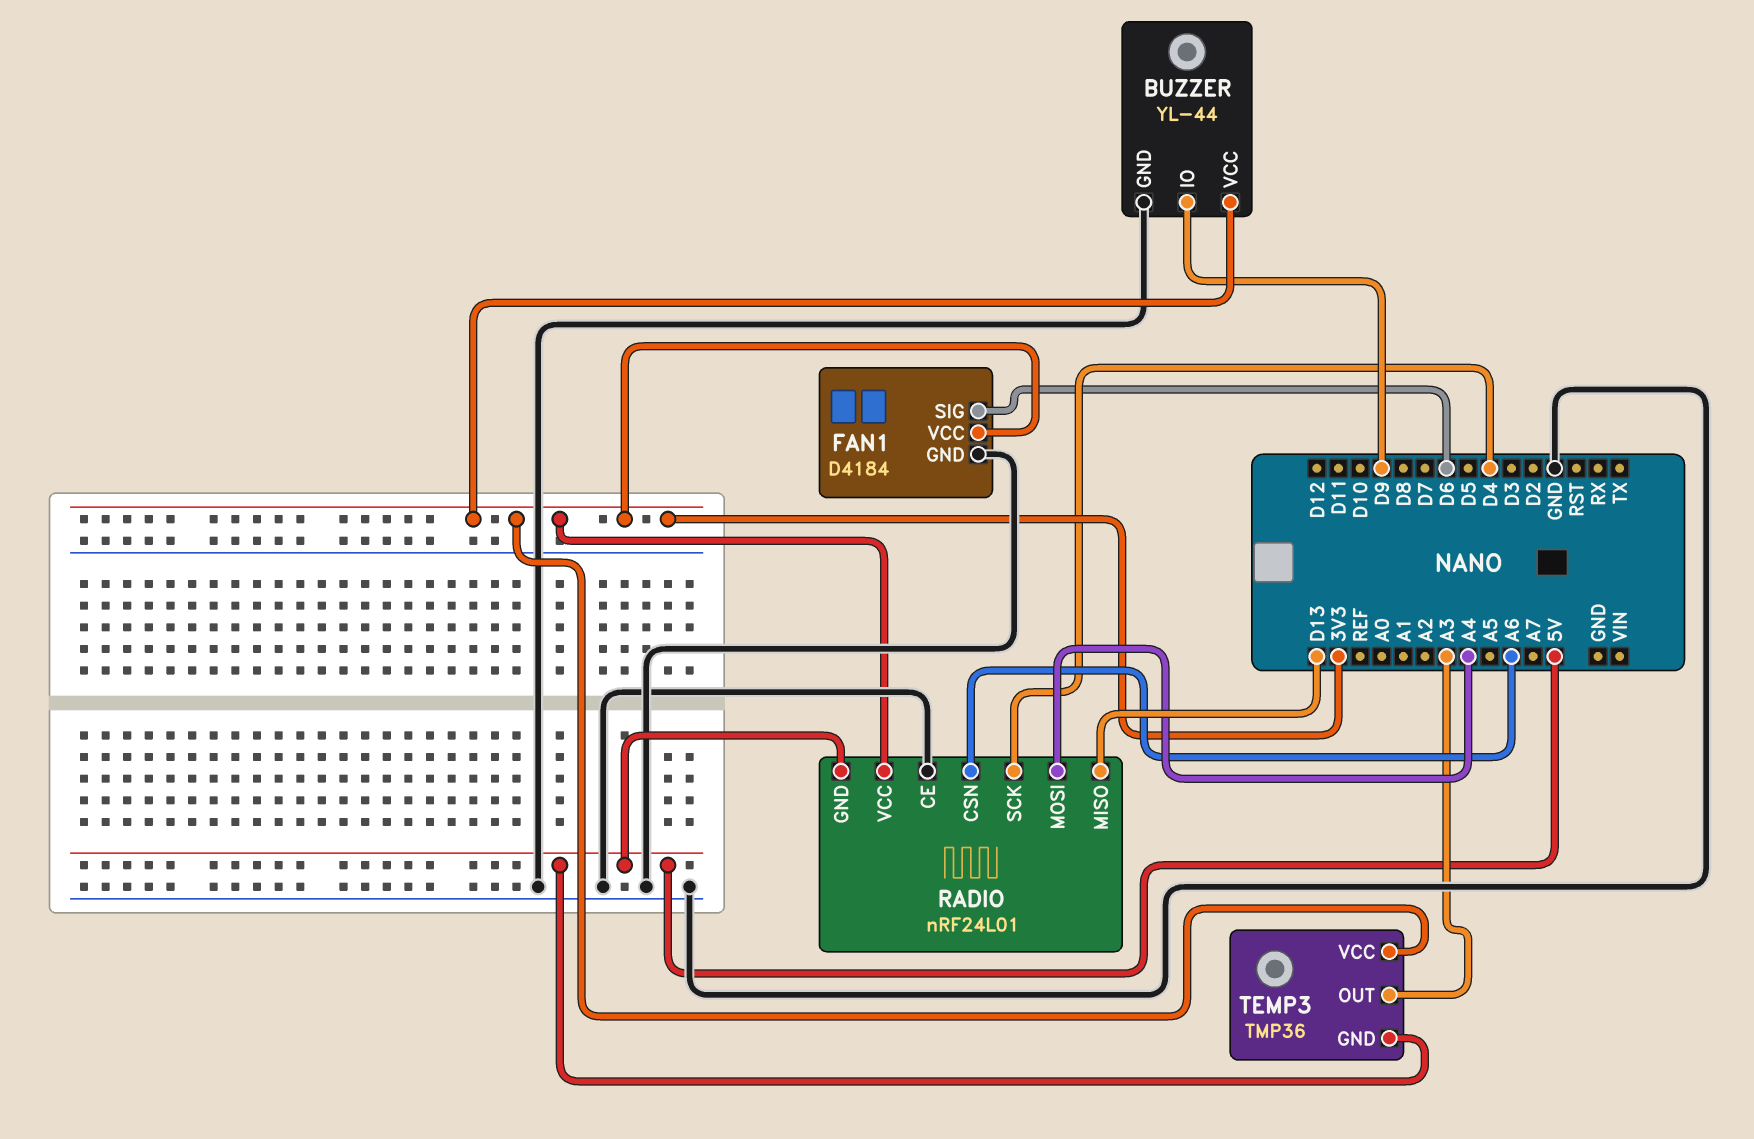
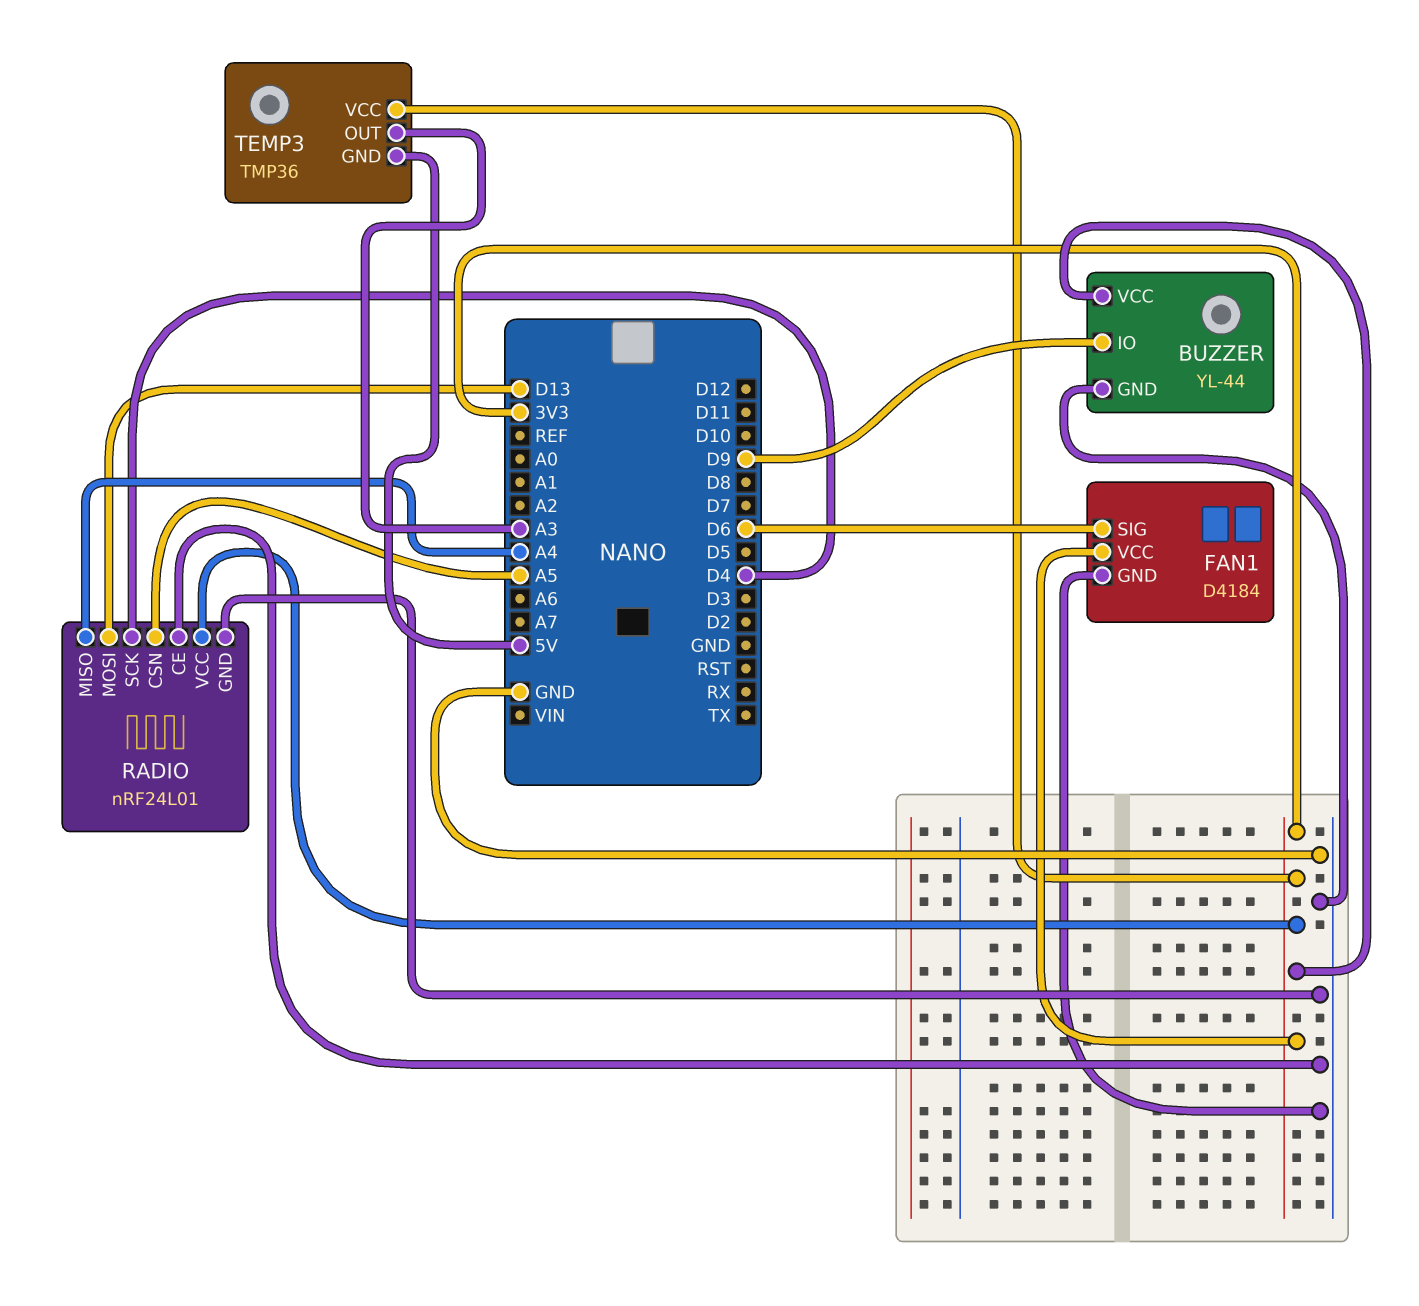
RADIO pin CSN: A6 -> A5
RADIO pin GND: 5V -> GND
RADIO pin MISO: D13 -> A4
RADIO pin MOSI: A4 -> D13

